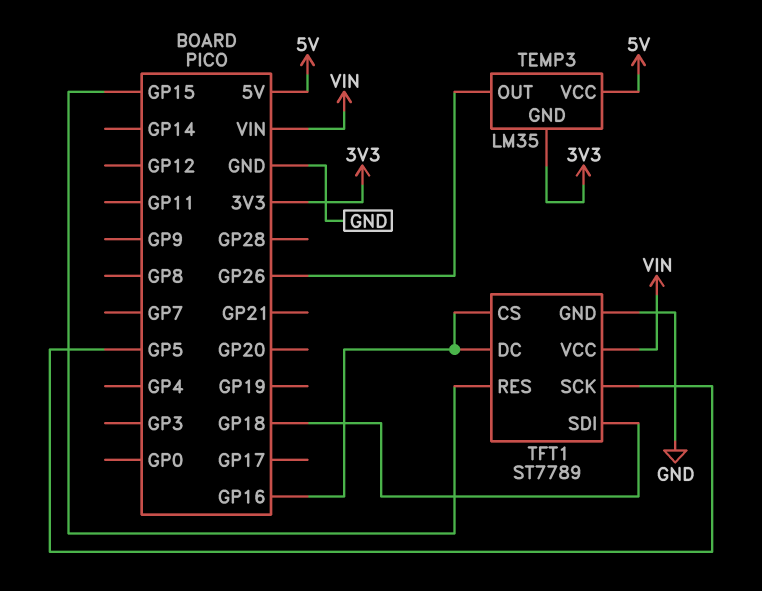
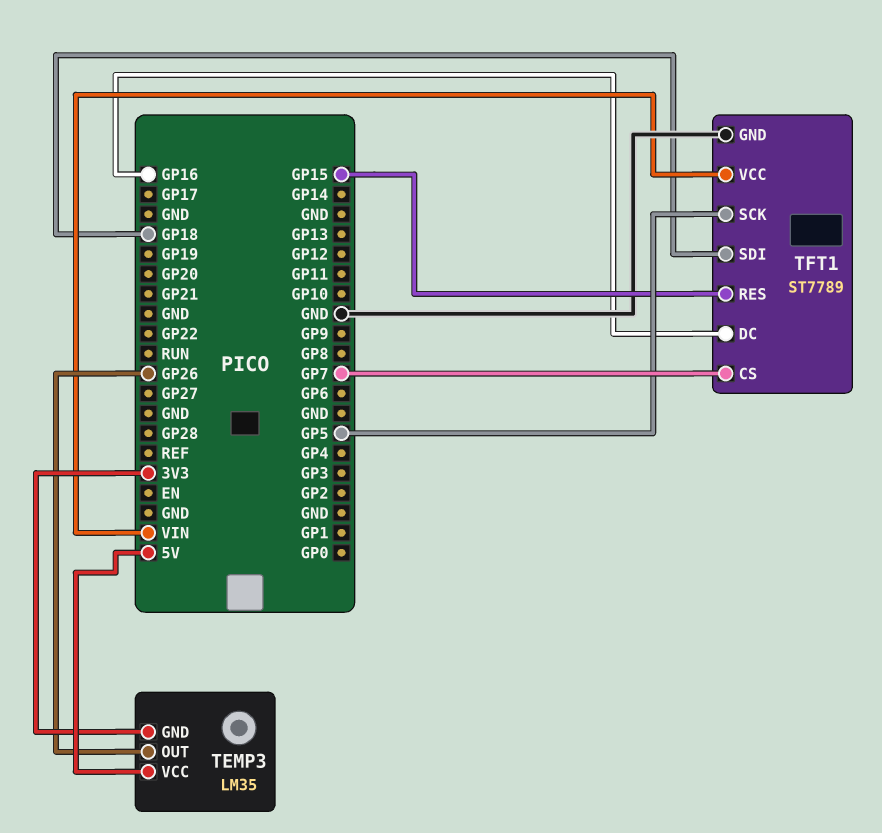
TFT1 pin CS: GP16 -> GP7

